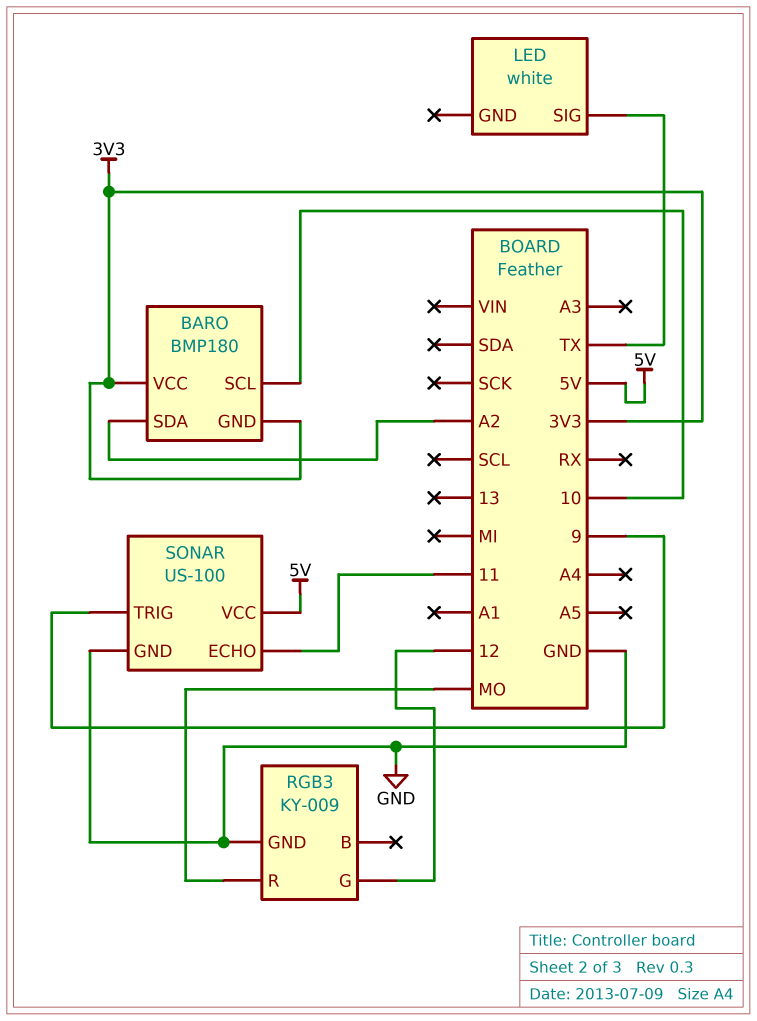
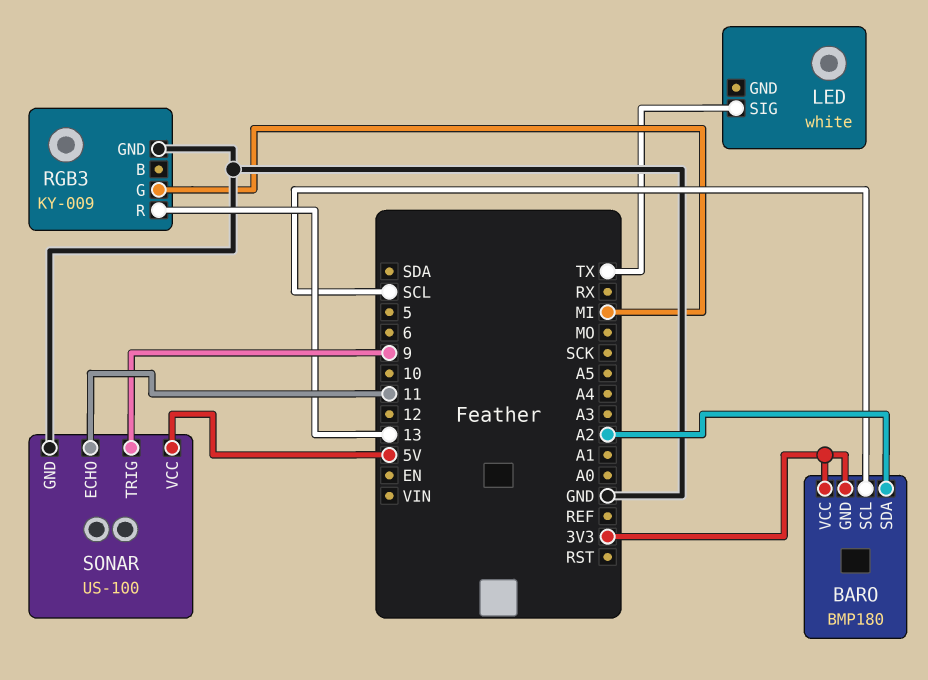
BARO pin SCL: 10 -> SCL
RGB3 pin G: 12 -> MI
RGB3 pin R: MO -> 13

